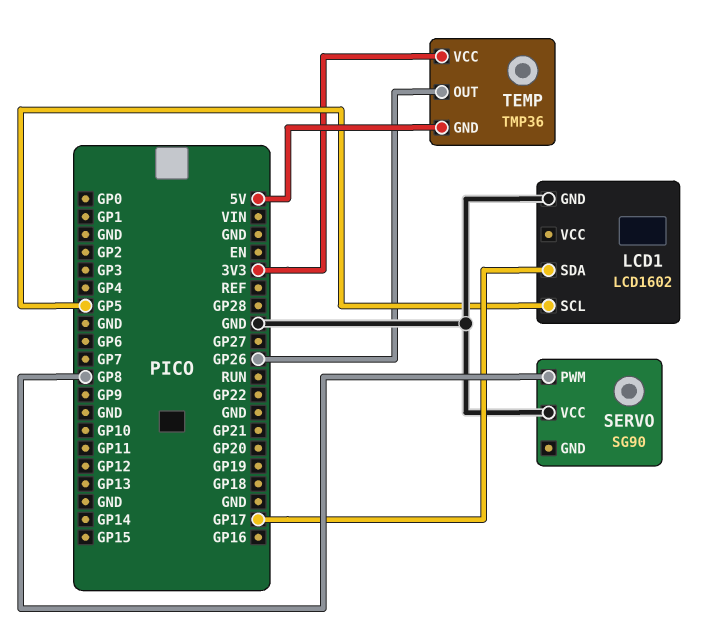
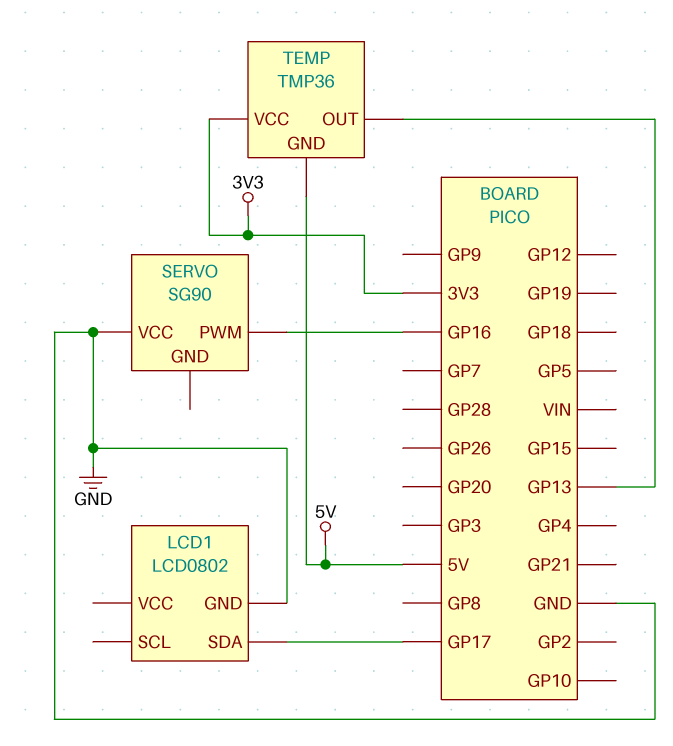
LCD1: LCD1602 -> LCD0802
LCD1 pin SCL: GP5 -> none
SERVO pin PWM: GP8 -> GP16
TEMP pin OUT: GP26 -> GP13

